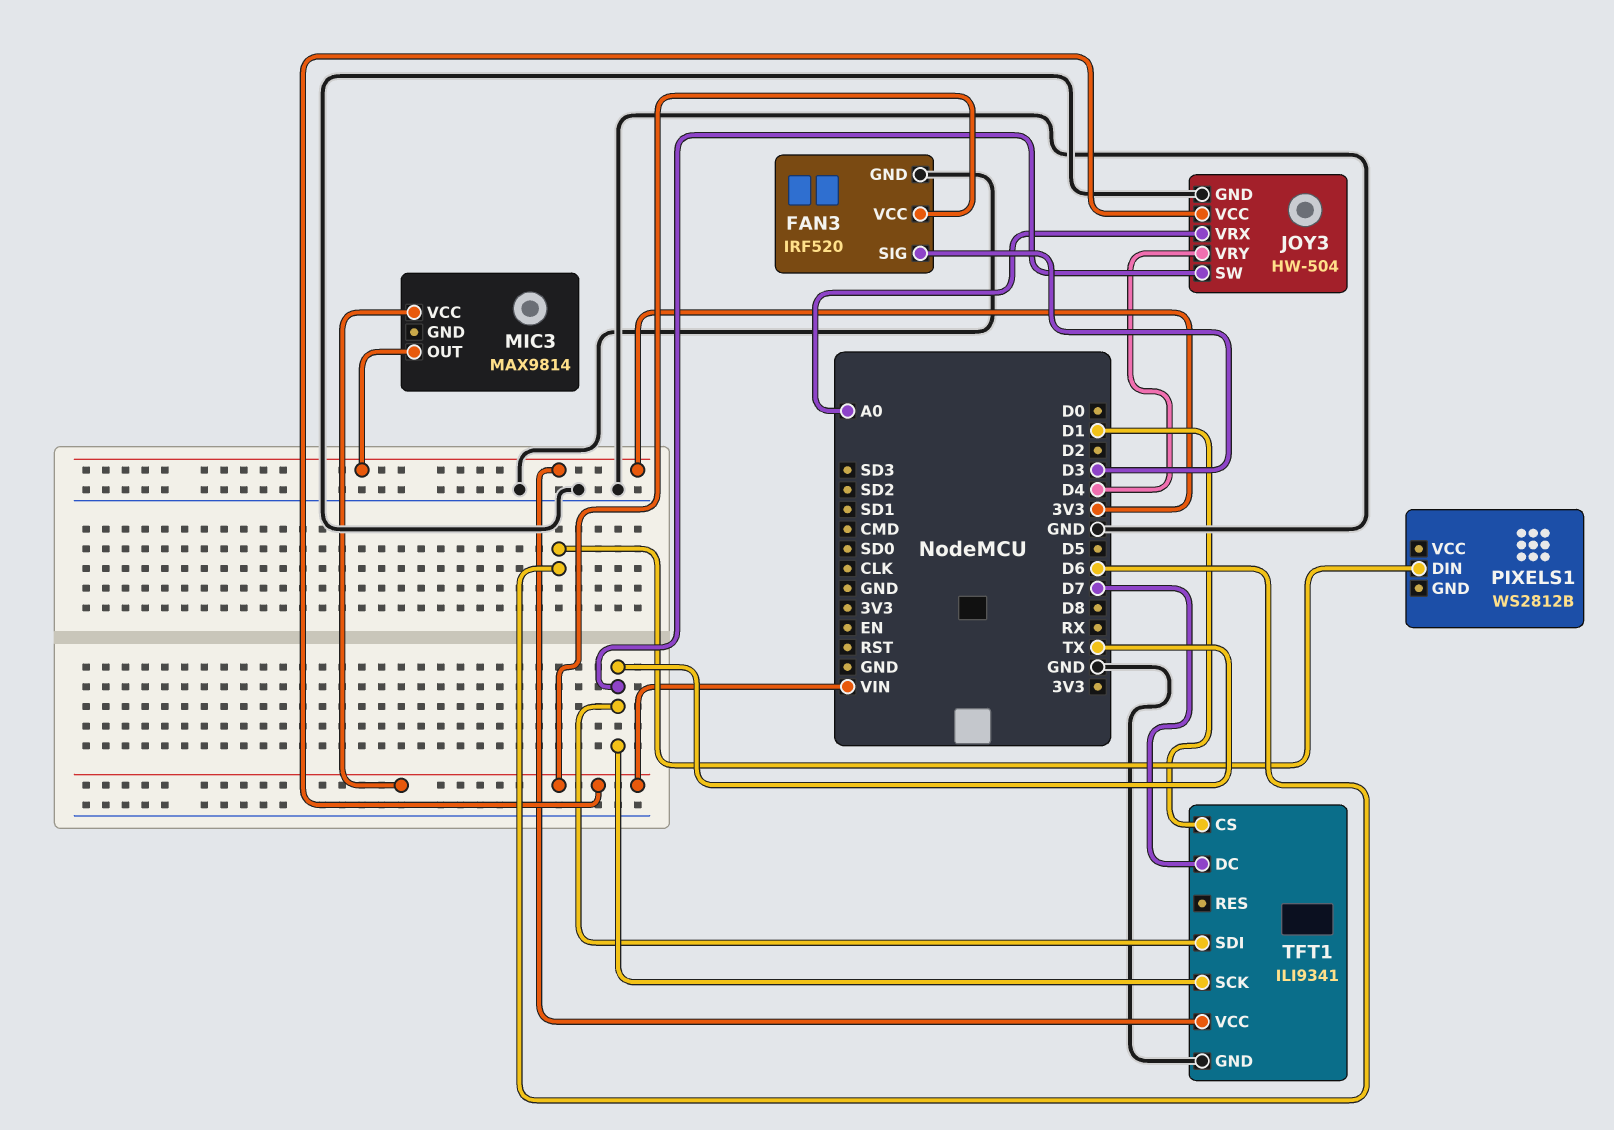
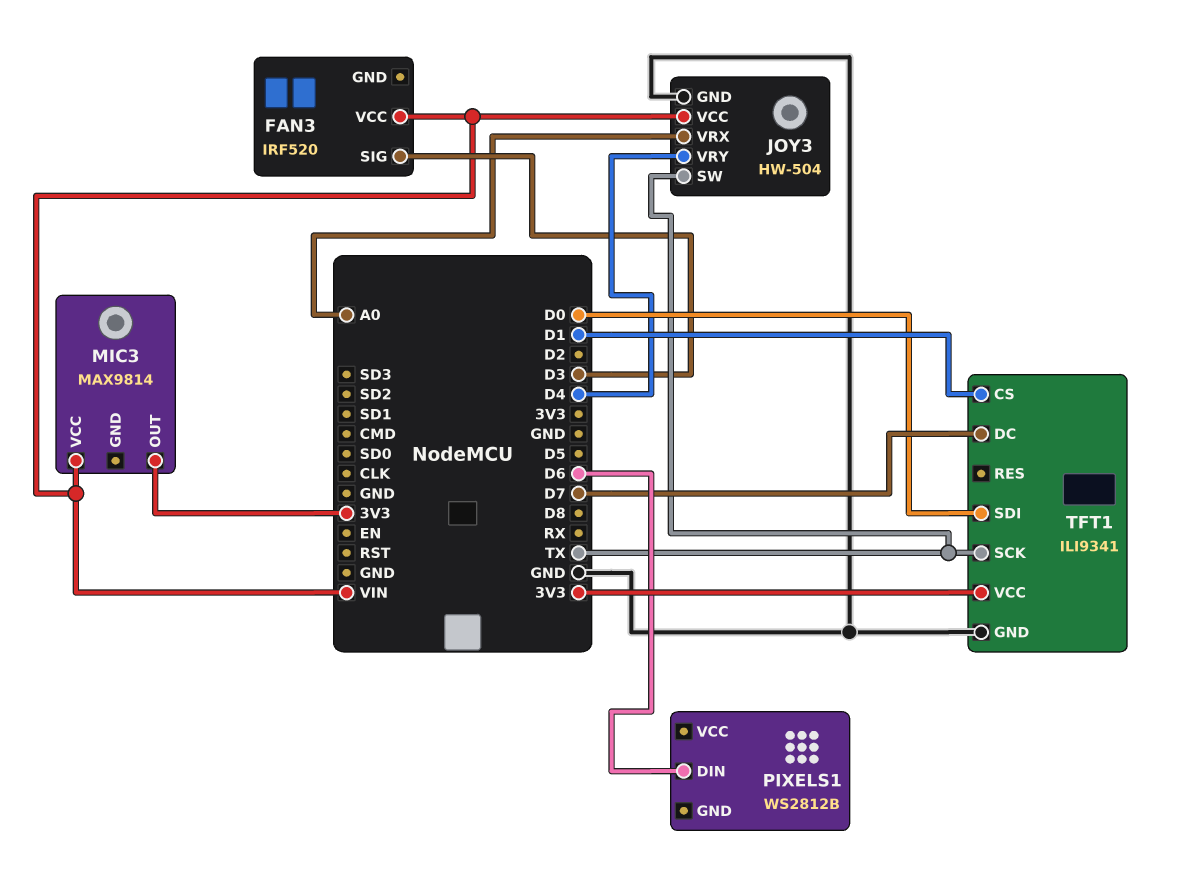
FAN3 pin GND: GND -> none
TFT1 pin SDI: TX -> D0

